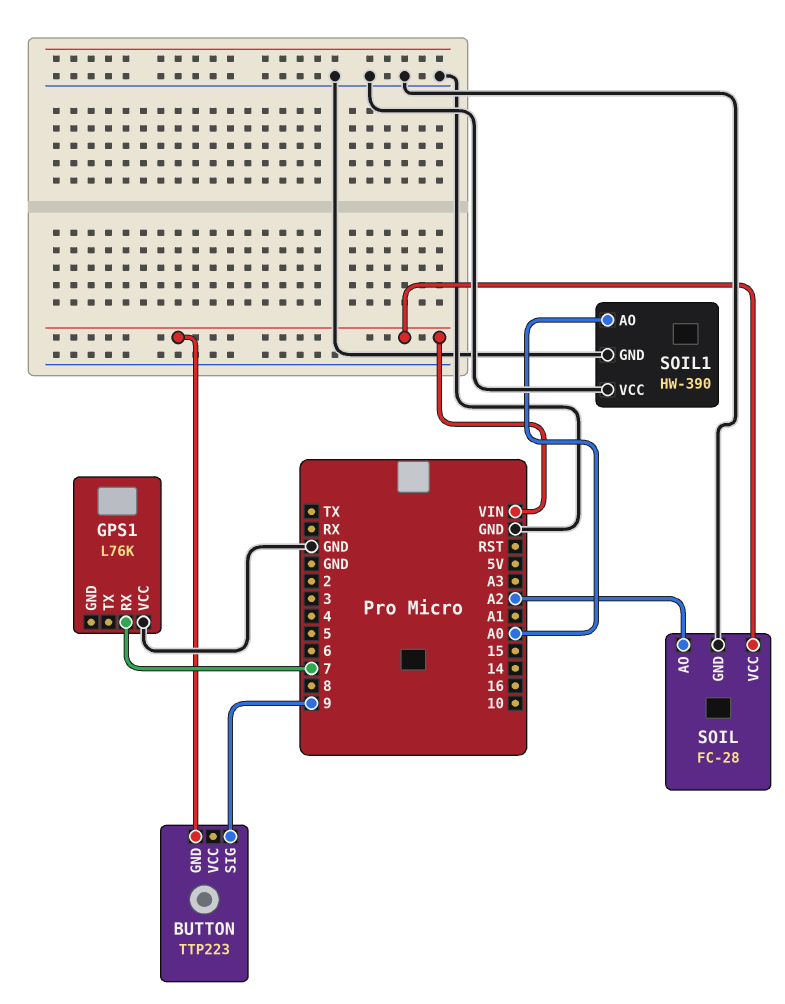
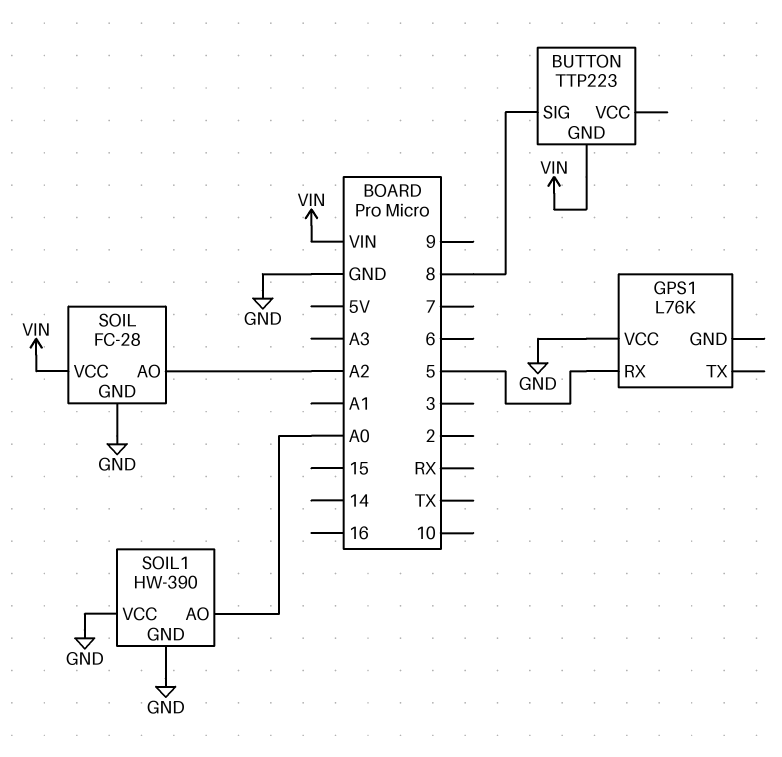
BUTTON pin SIG: 9 -> 8
GPS1 pin RX: 7 -> 5

